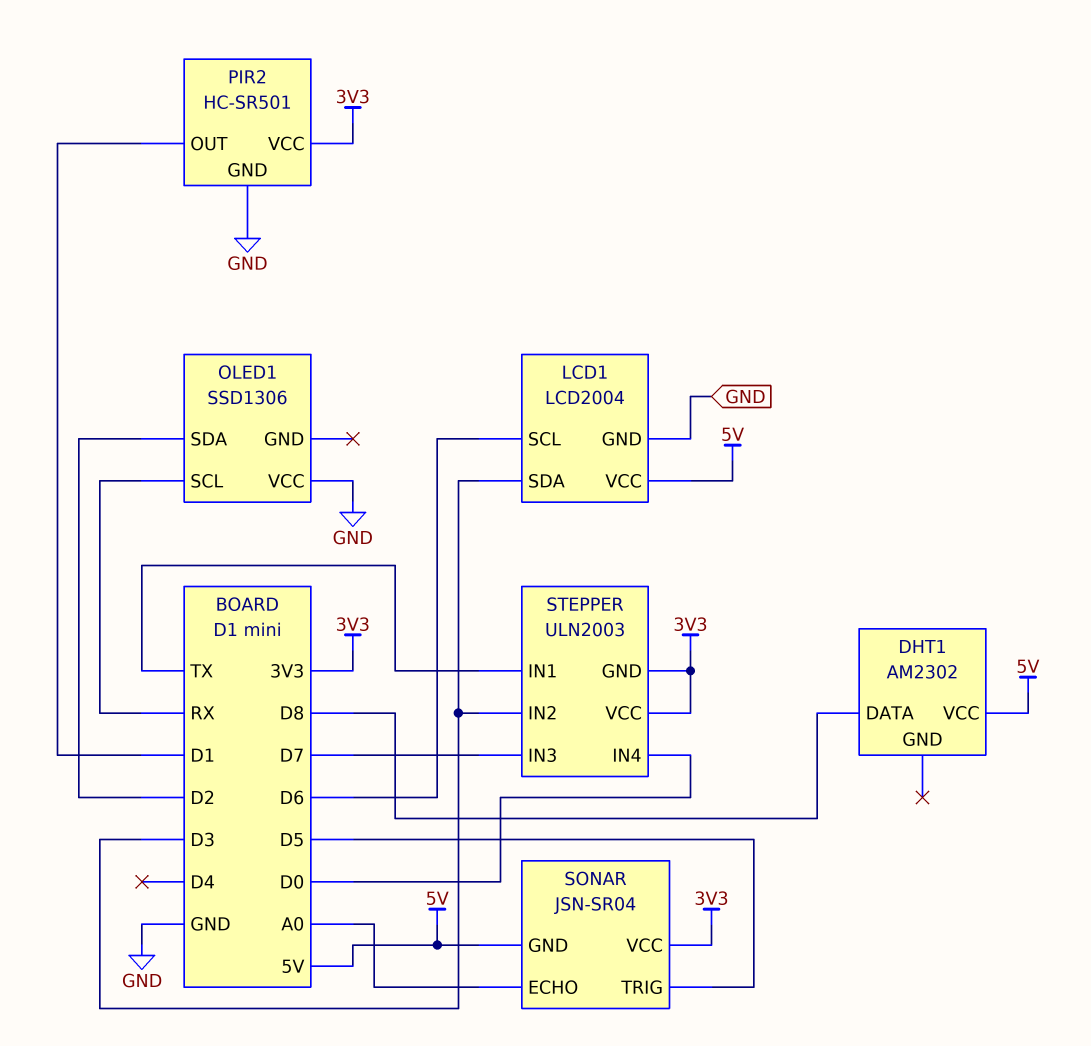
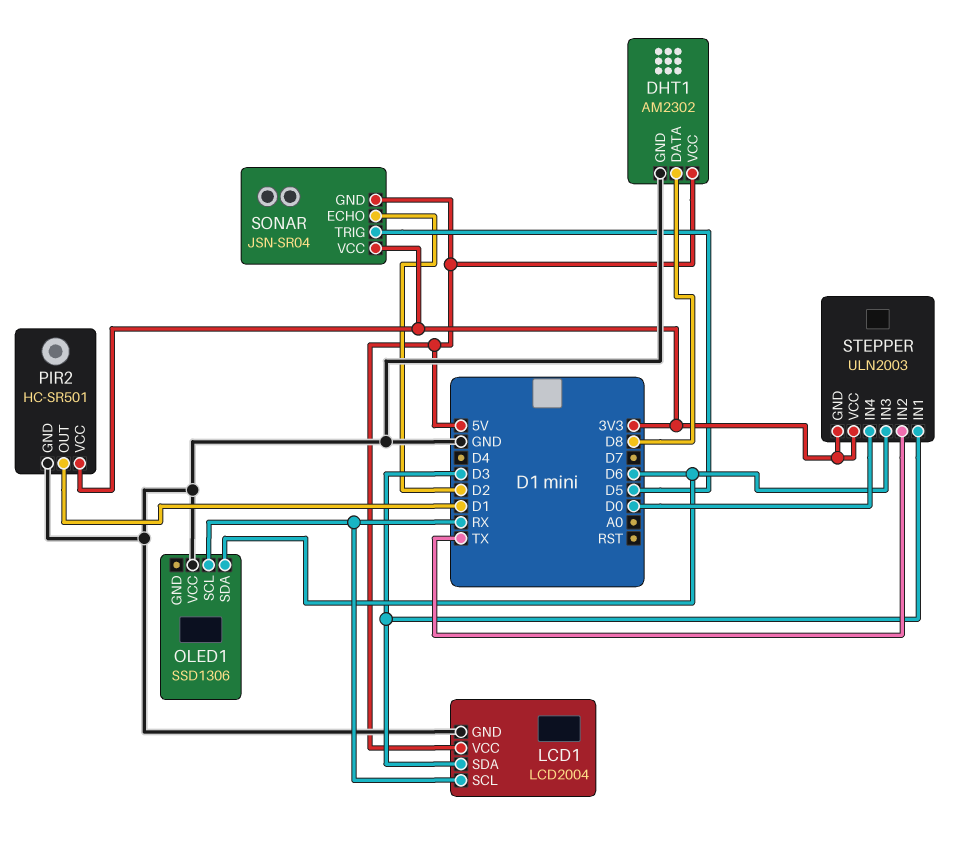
DHT1 pin GND: none -> GND
LCD1 pin SCL: D6 -> RX
OLED1 pin SDA: D2 -> D6
SONAR pin ECHO: A0 -> D2
STEPPER pin IN1: TX -> D3
STEPPER pin IN2: D3 -> TX
STEPPER pin IN3: D7 -> D6

